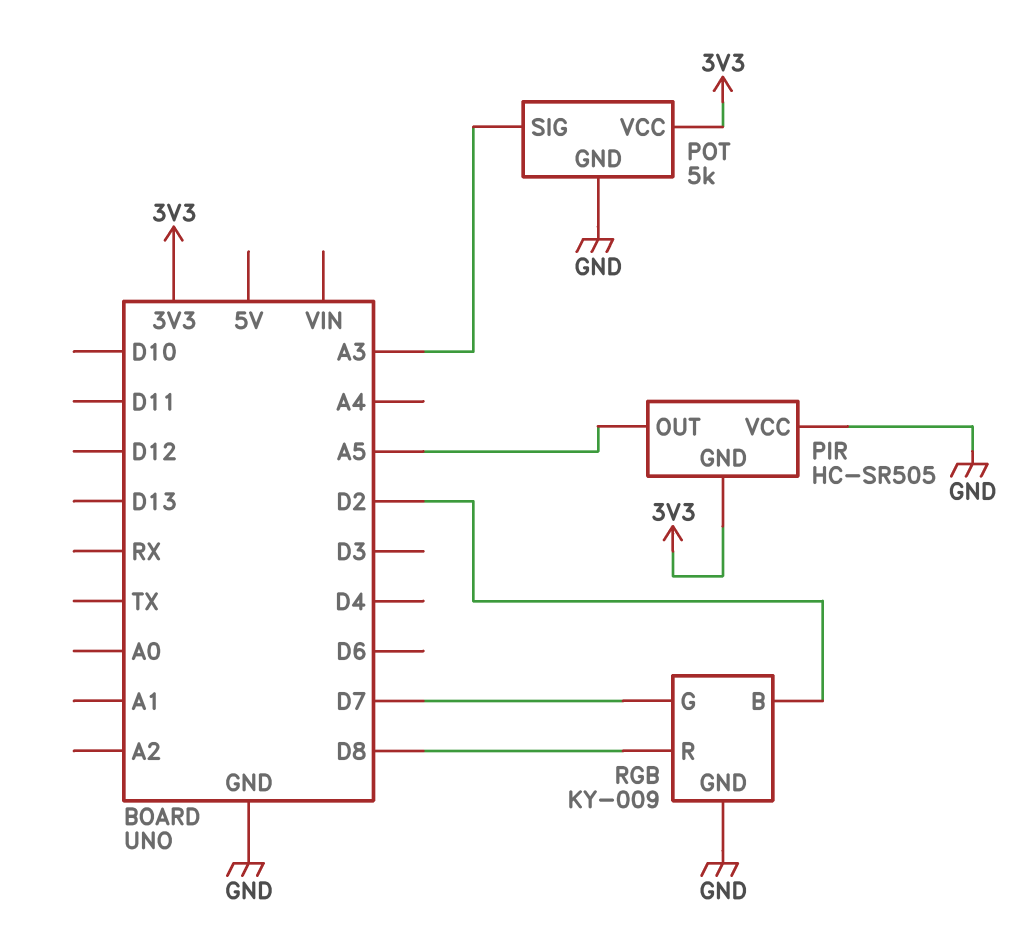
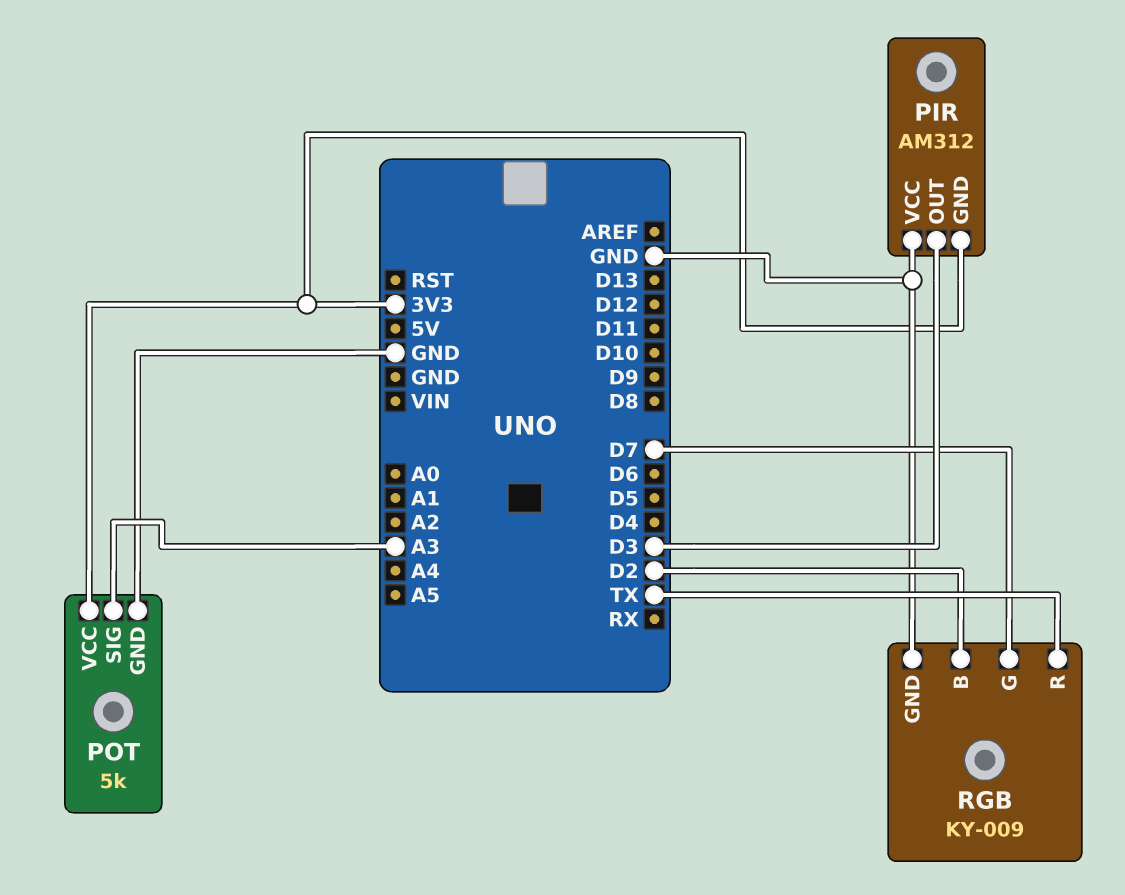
PIR: HC-SR505 -> AM312
PIR pin OUT: A5 -> D3
RGB pin R: D8 -> TX

